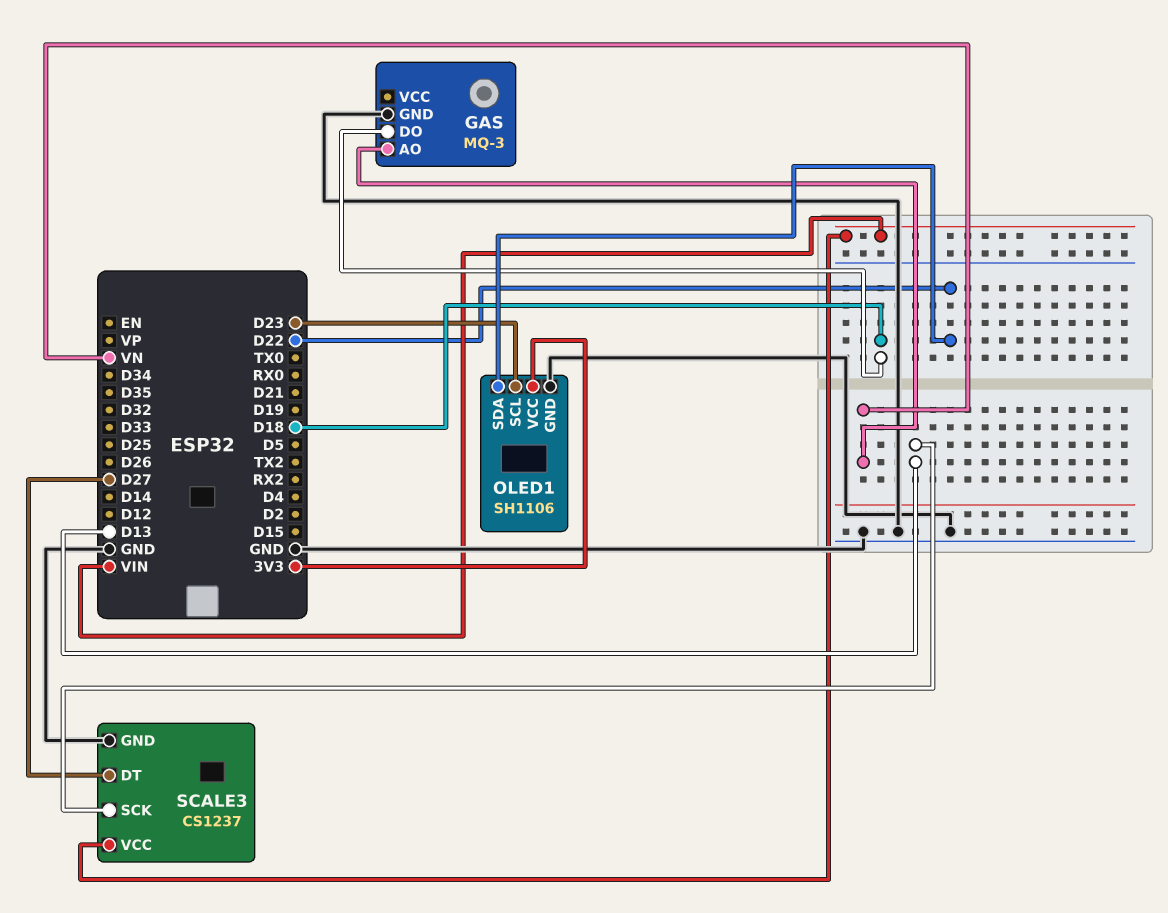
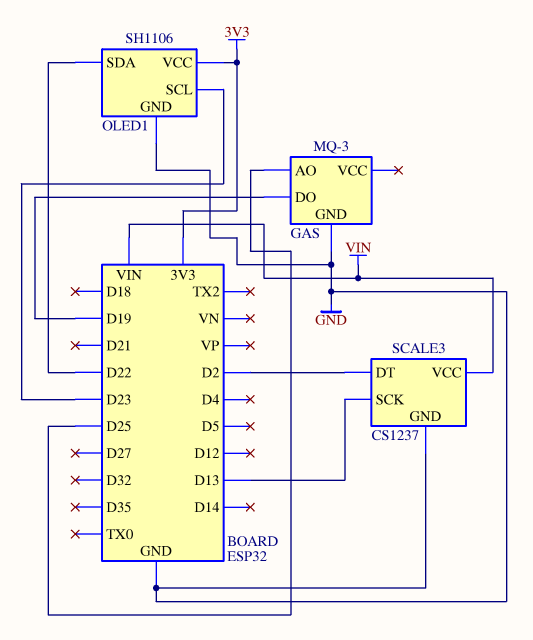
GAS pin AO: VN -> D25
GAS pin DO: D18 -> D19
SCALE3 pin DT: D27 -> D2

